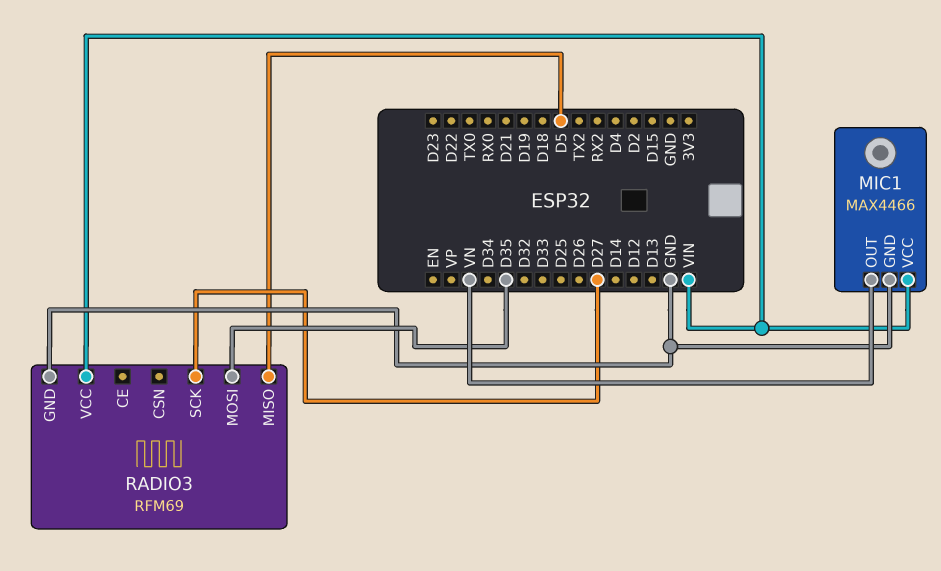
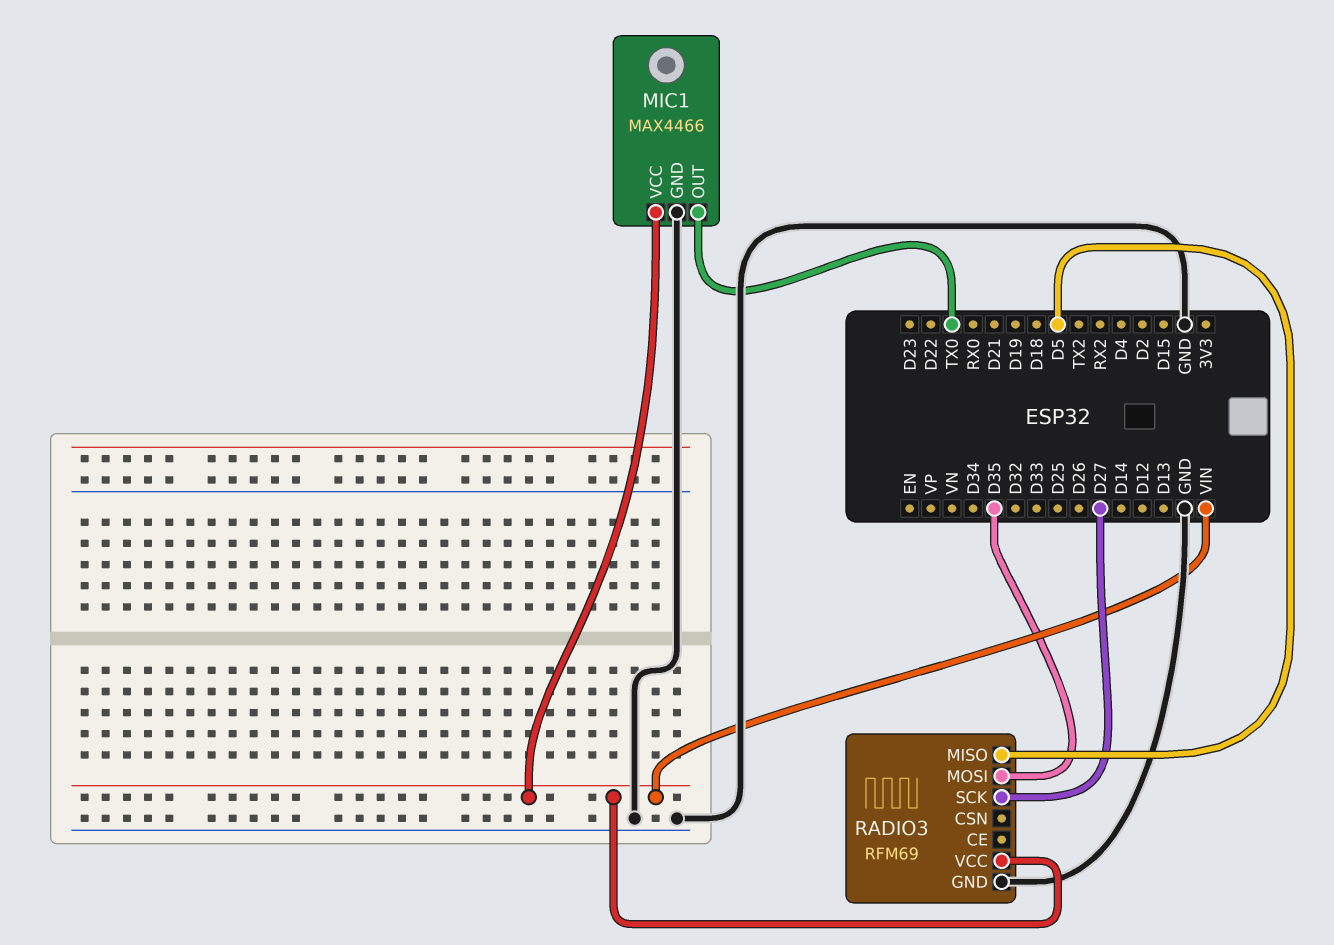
MIC1 pin OUT: VN -> TX0

